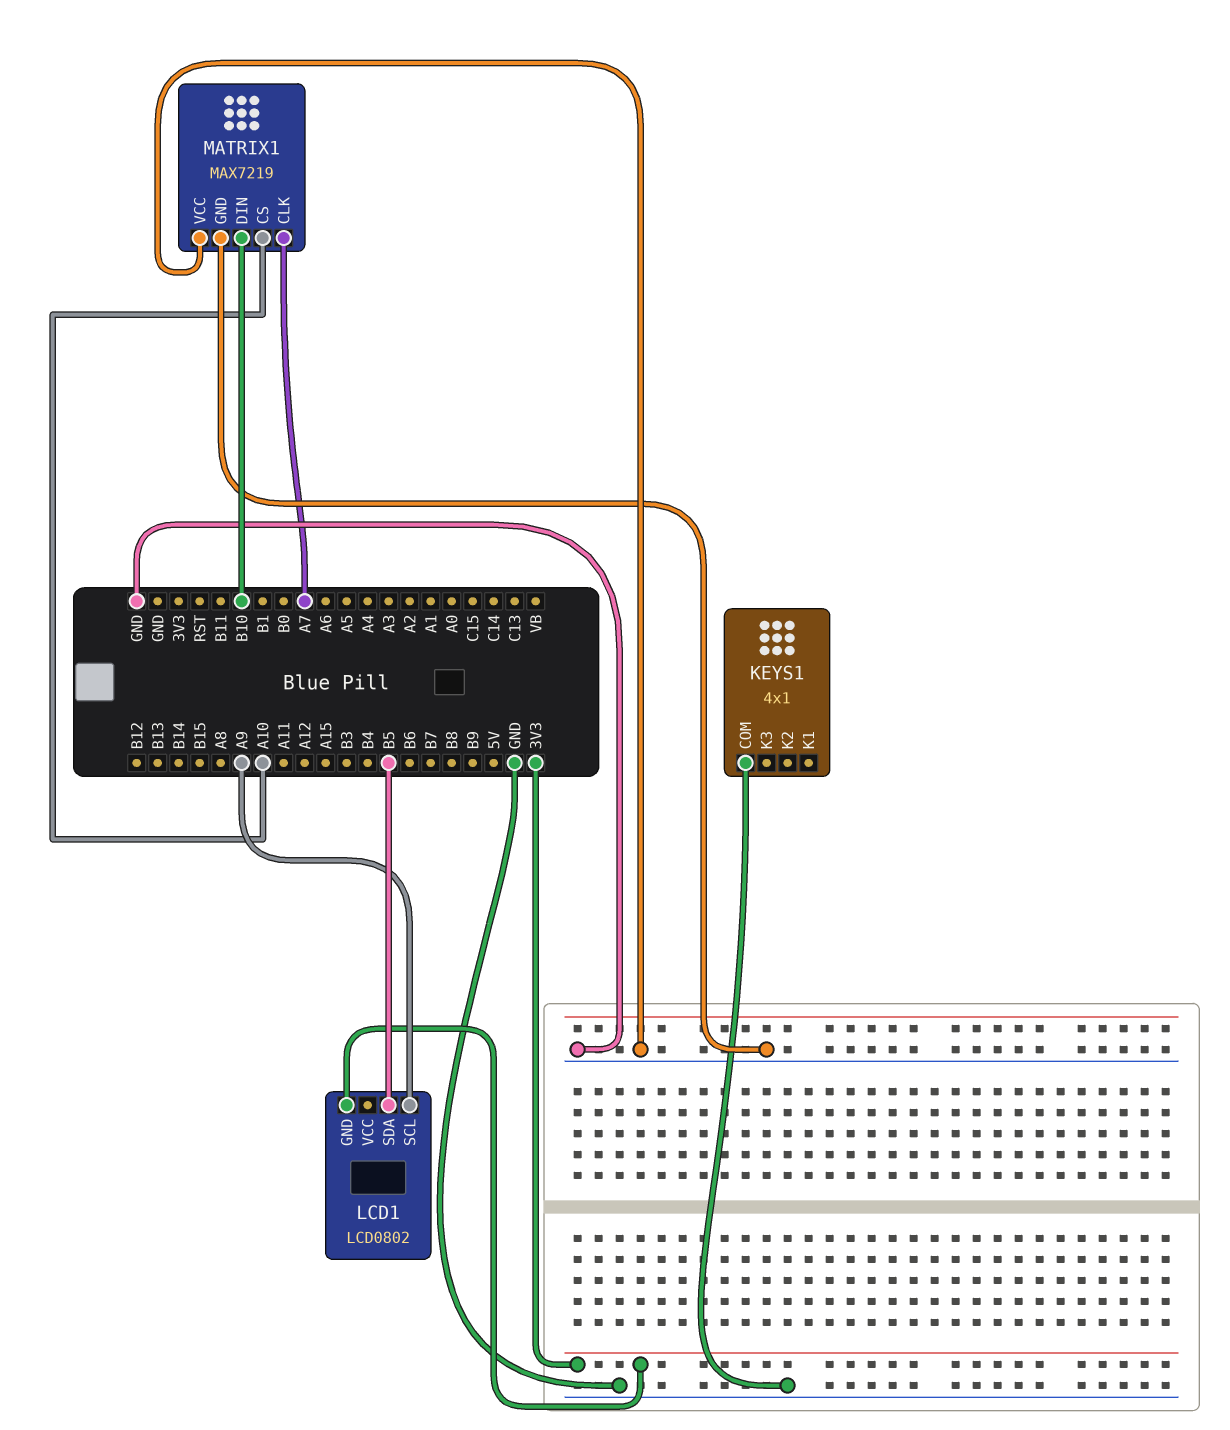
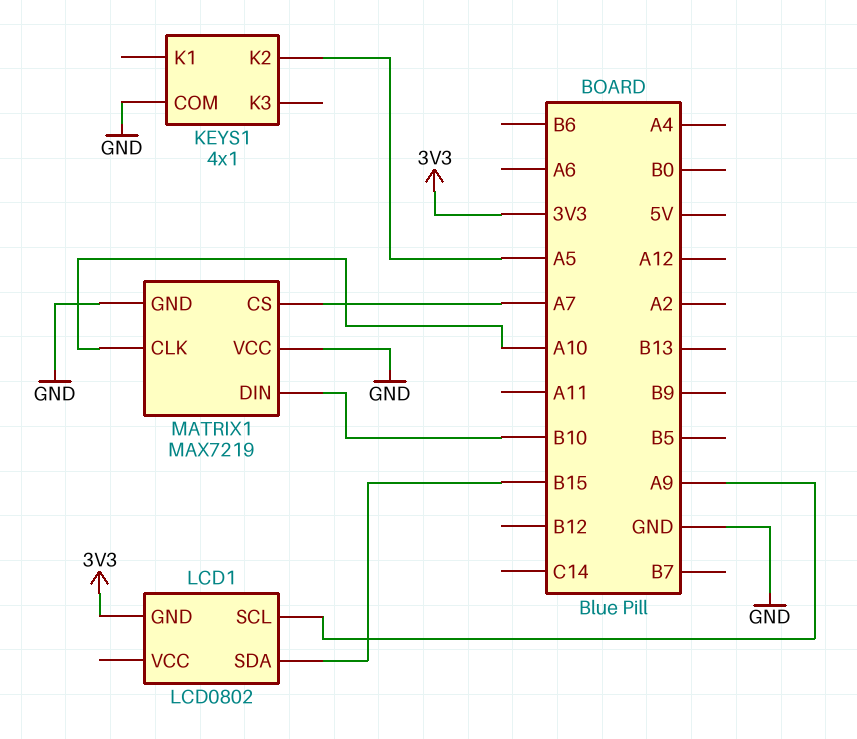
KEYS1 pin K2: none -> A5
LCD1 pin SDA: B5 -> B15
MATRIX1 pin CLK: A7 -> A10
MATRIX1 pin CS: A10 -> A7

